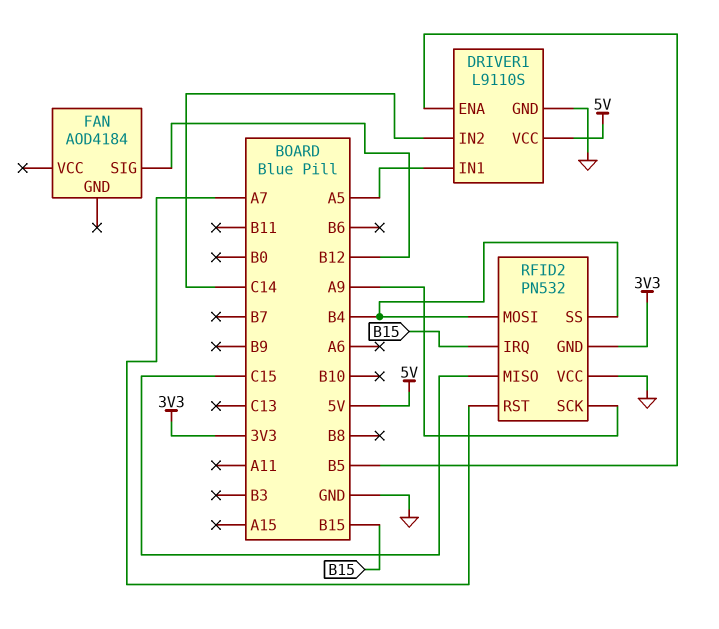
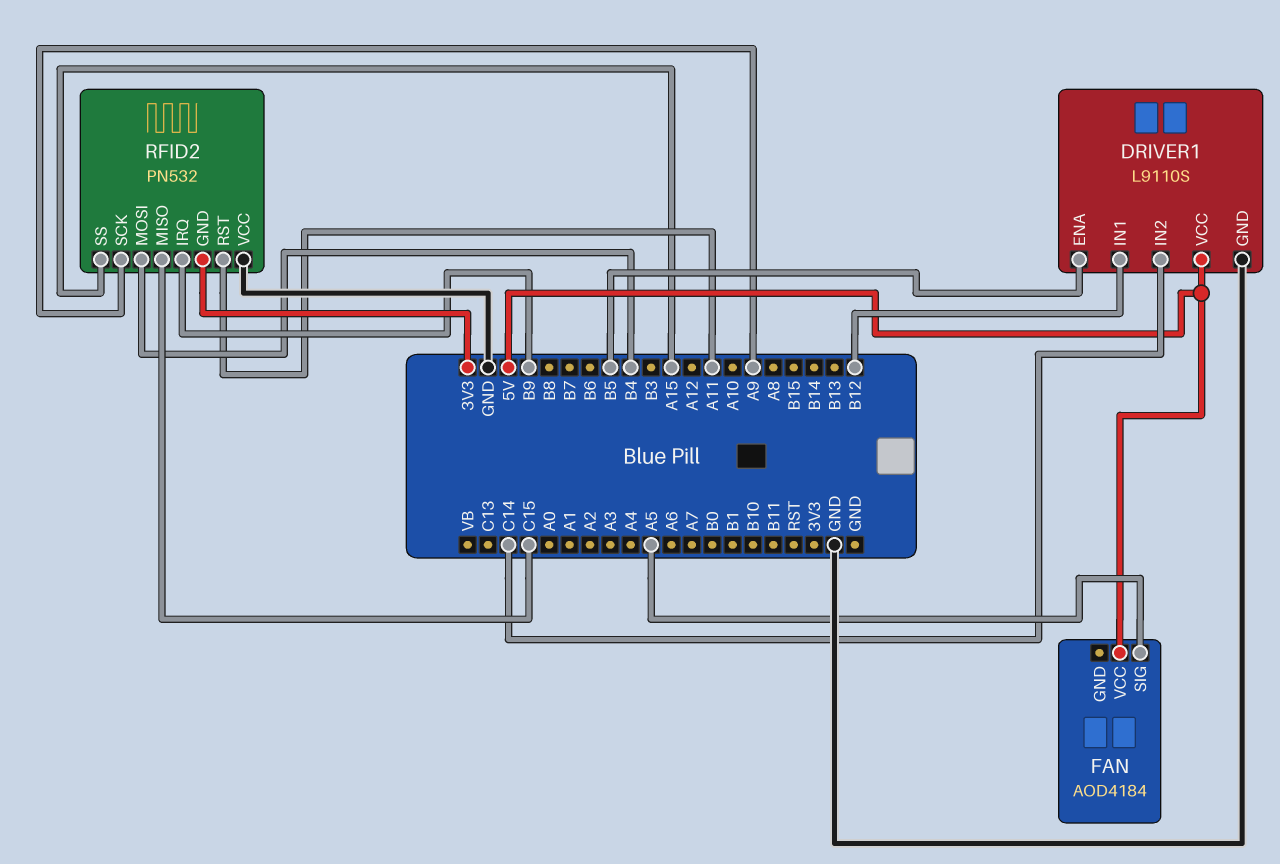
DRIVER1 pin IN1: A5 -> B12
FAN pin SIG: B12 -> A5
FAN pin VCC: none -> 5V
RFID2 pin IRQ: B15 -> B9
RFID2 pin RST: A7 -> A11
RFID2 pin SS: B4 -> A15

